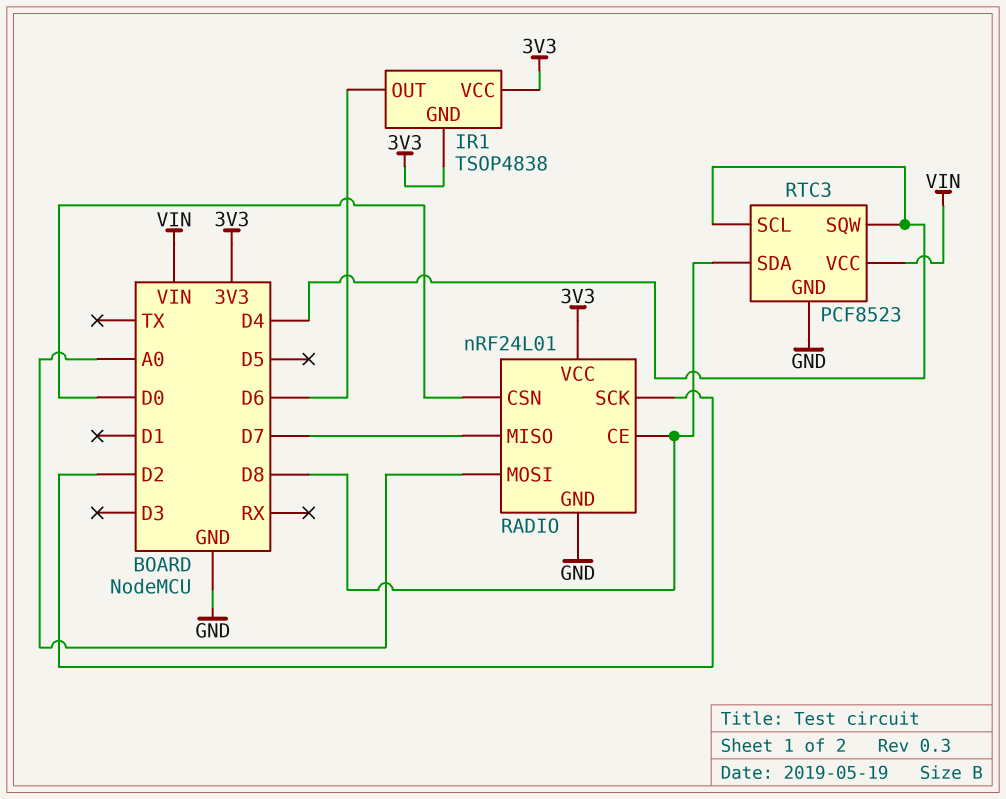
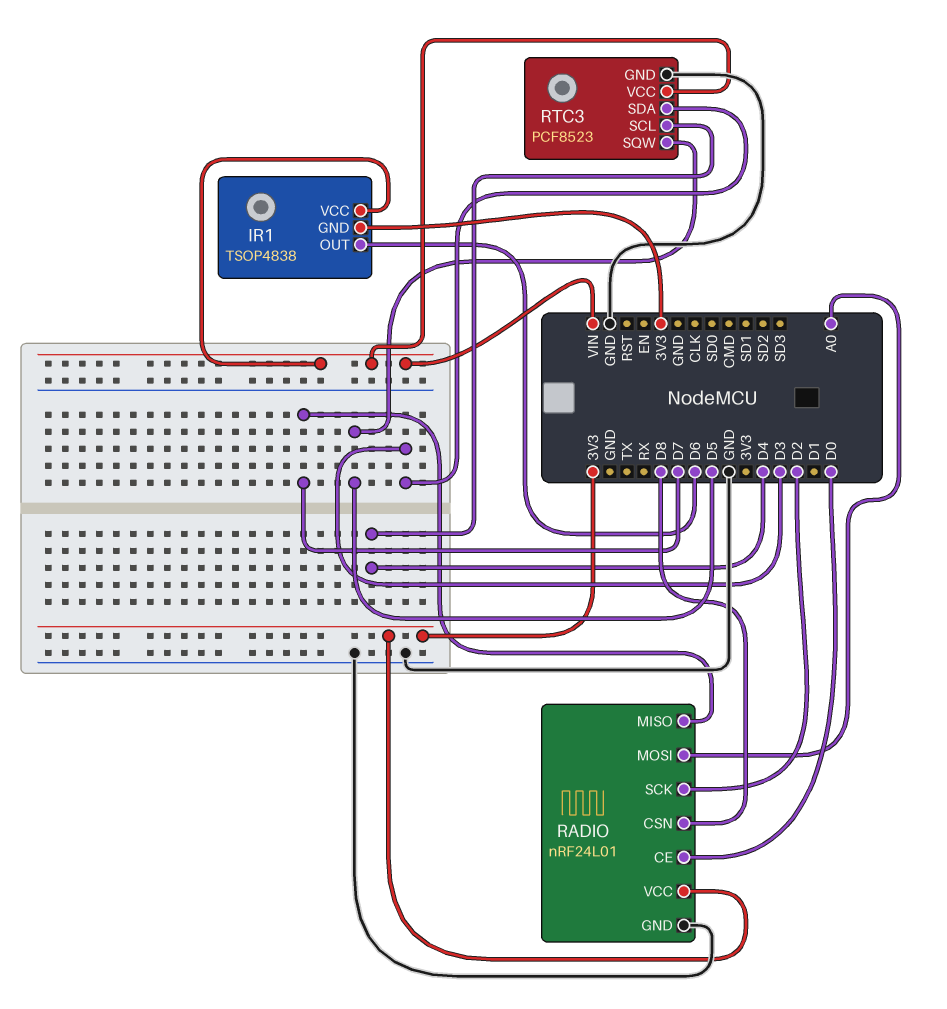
IR1 pin VCC: 3V3 -> VIN
RADIO pin CE: D8 -> D0
RADIO pin CSN: D0 -> D8
RTC3 pin SDA: D8 -> D3
RTC3 pin SQW: D4 -> D5

